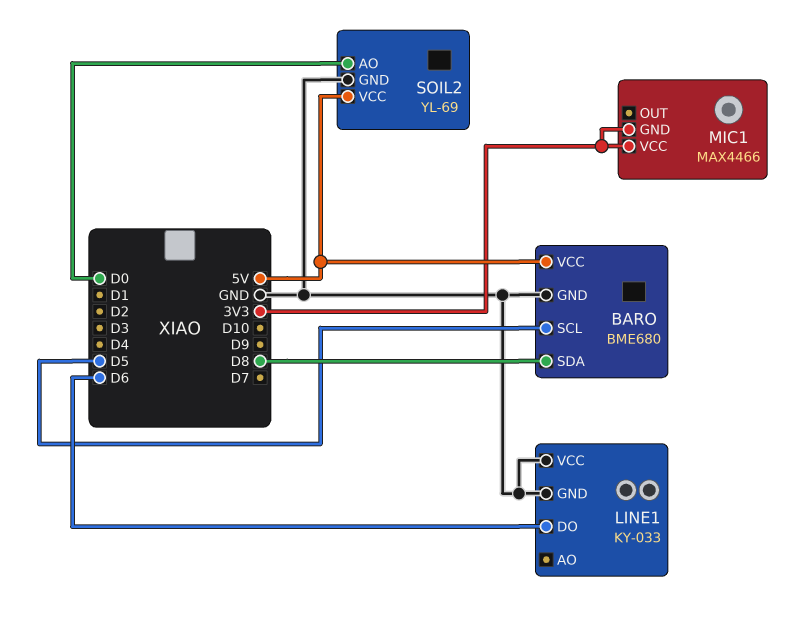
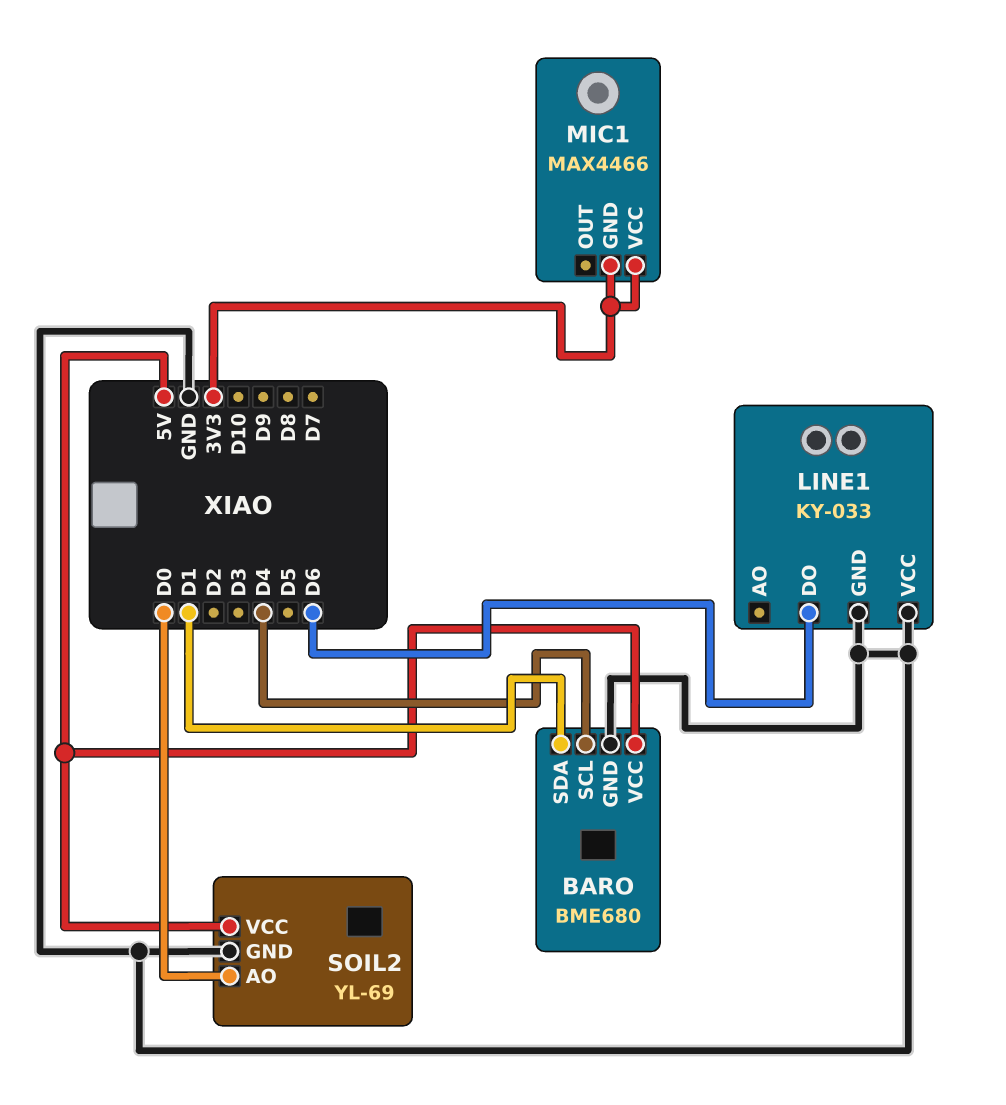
BARO pin SCL: D5 -> D4
BARO pin SDA: D8 -> D1

